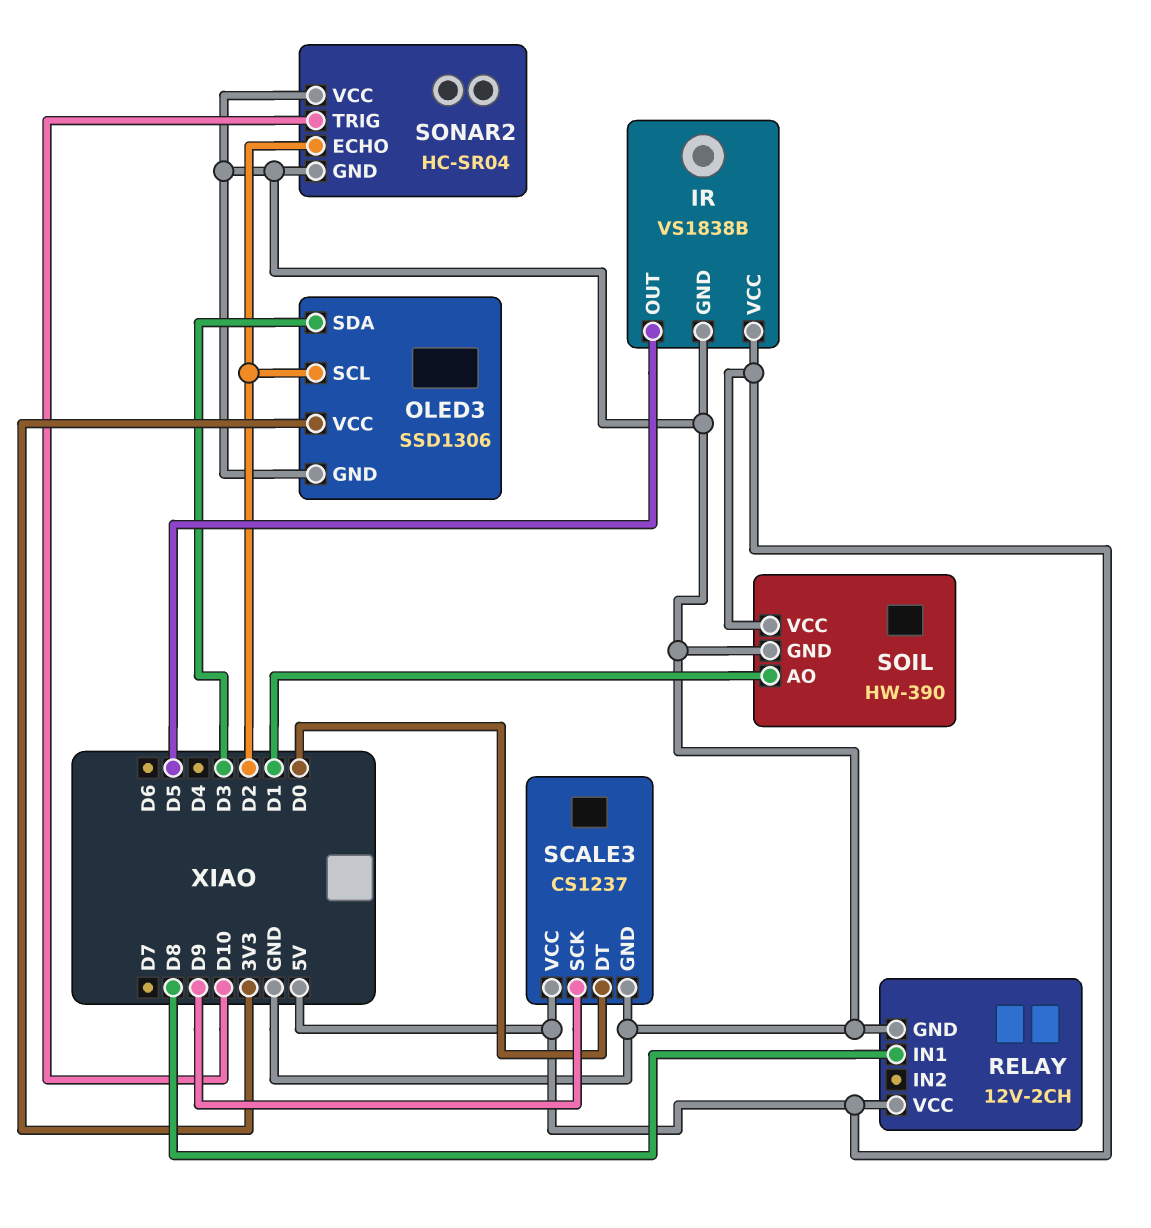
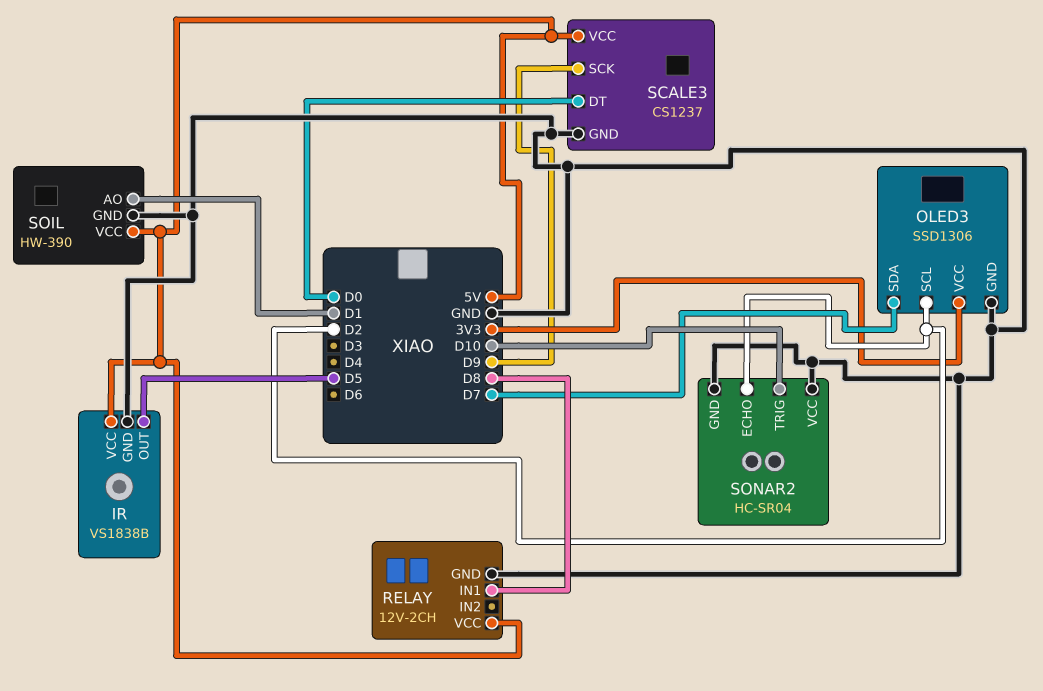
OLED3 pin SDA: D3 -> D7

